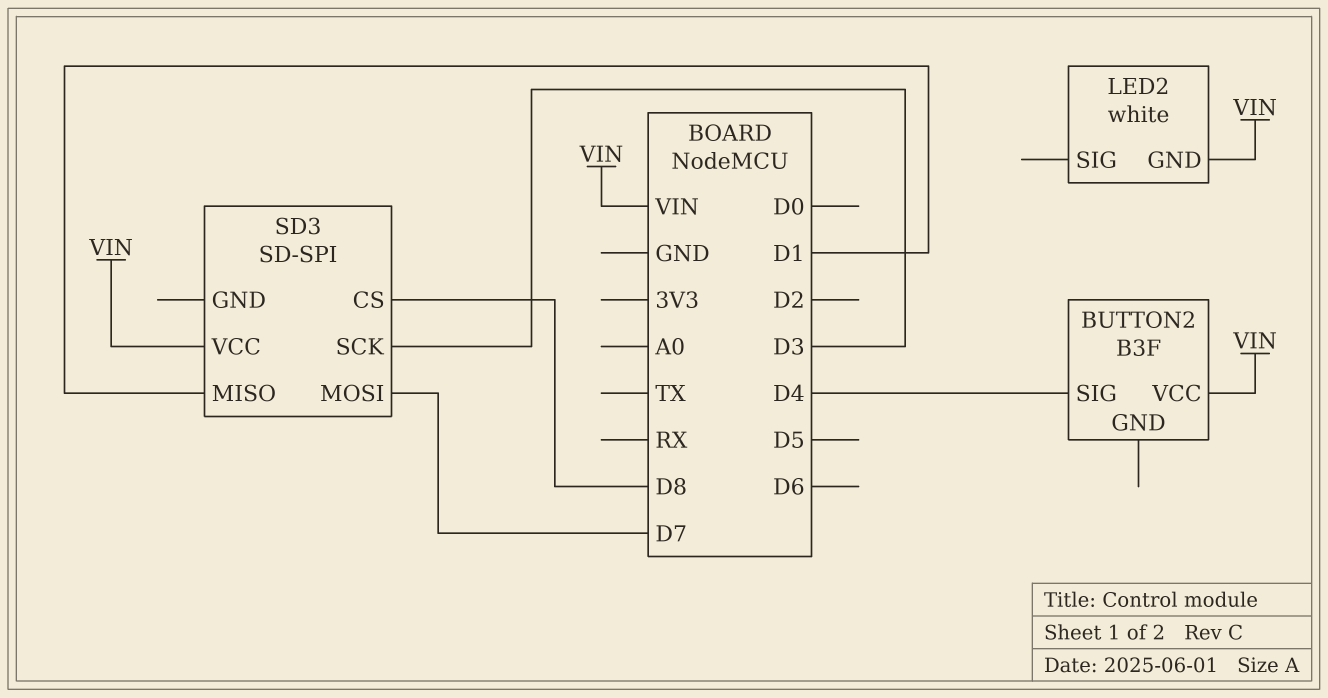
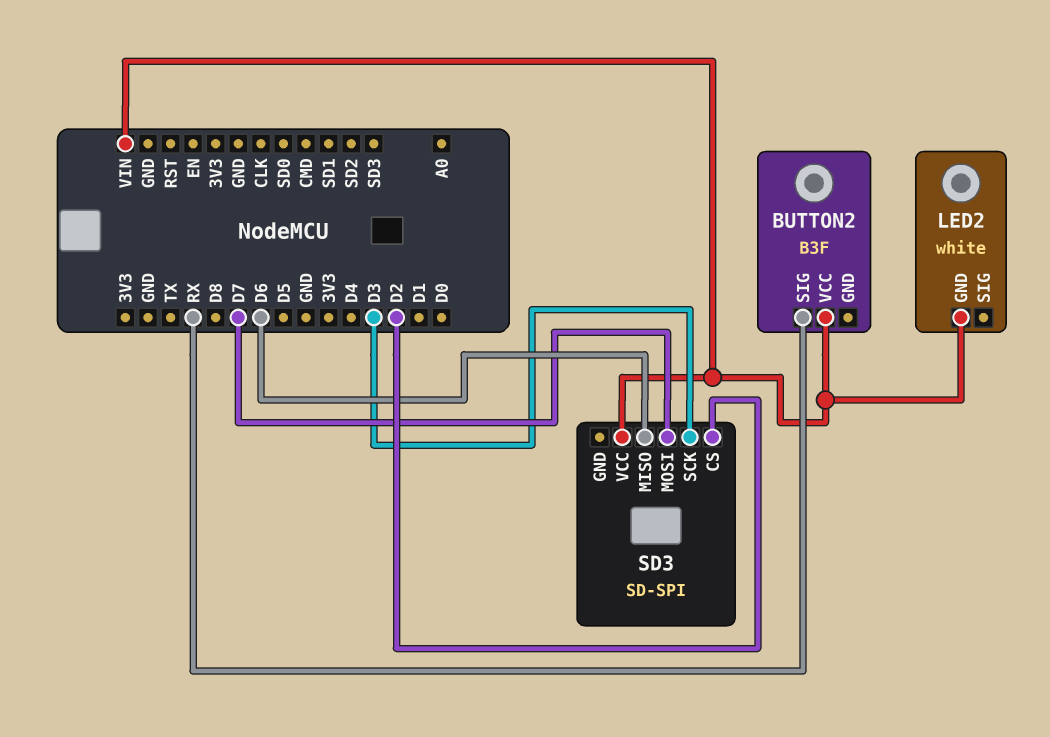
BUTTON2 pin SIG: D4 -> RX
SD3 pin CS: D8 -> D2
SD3 pin MISO: D1 -> D6

